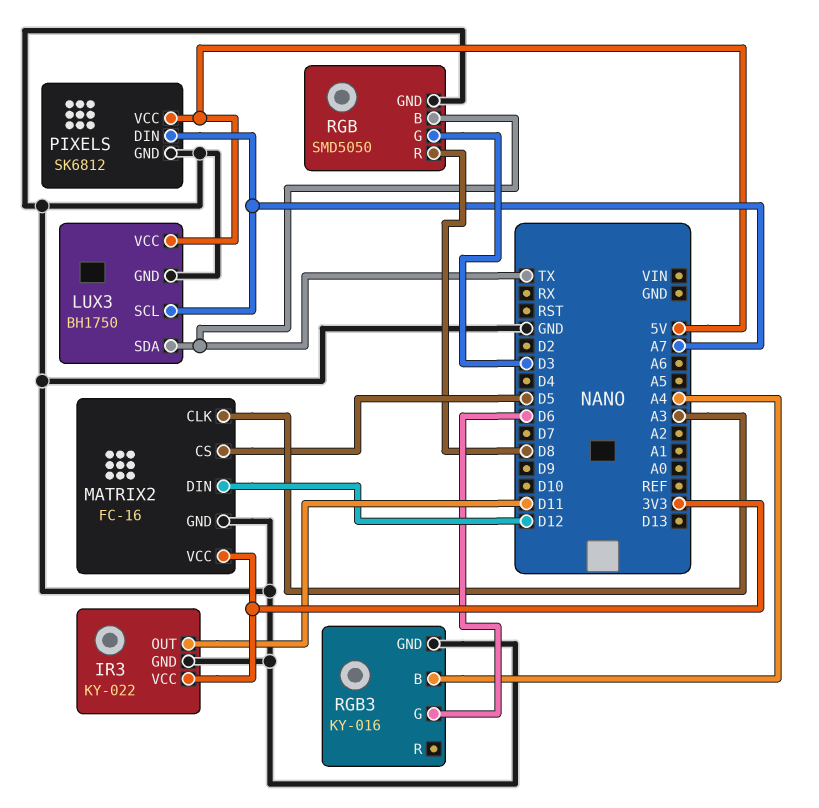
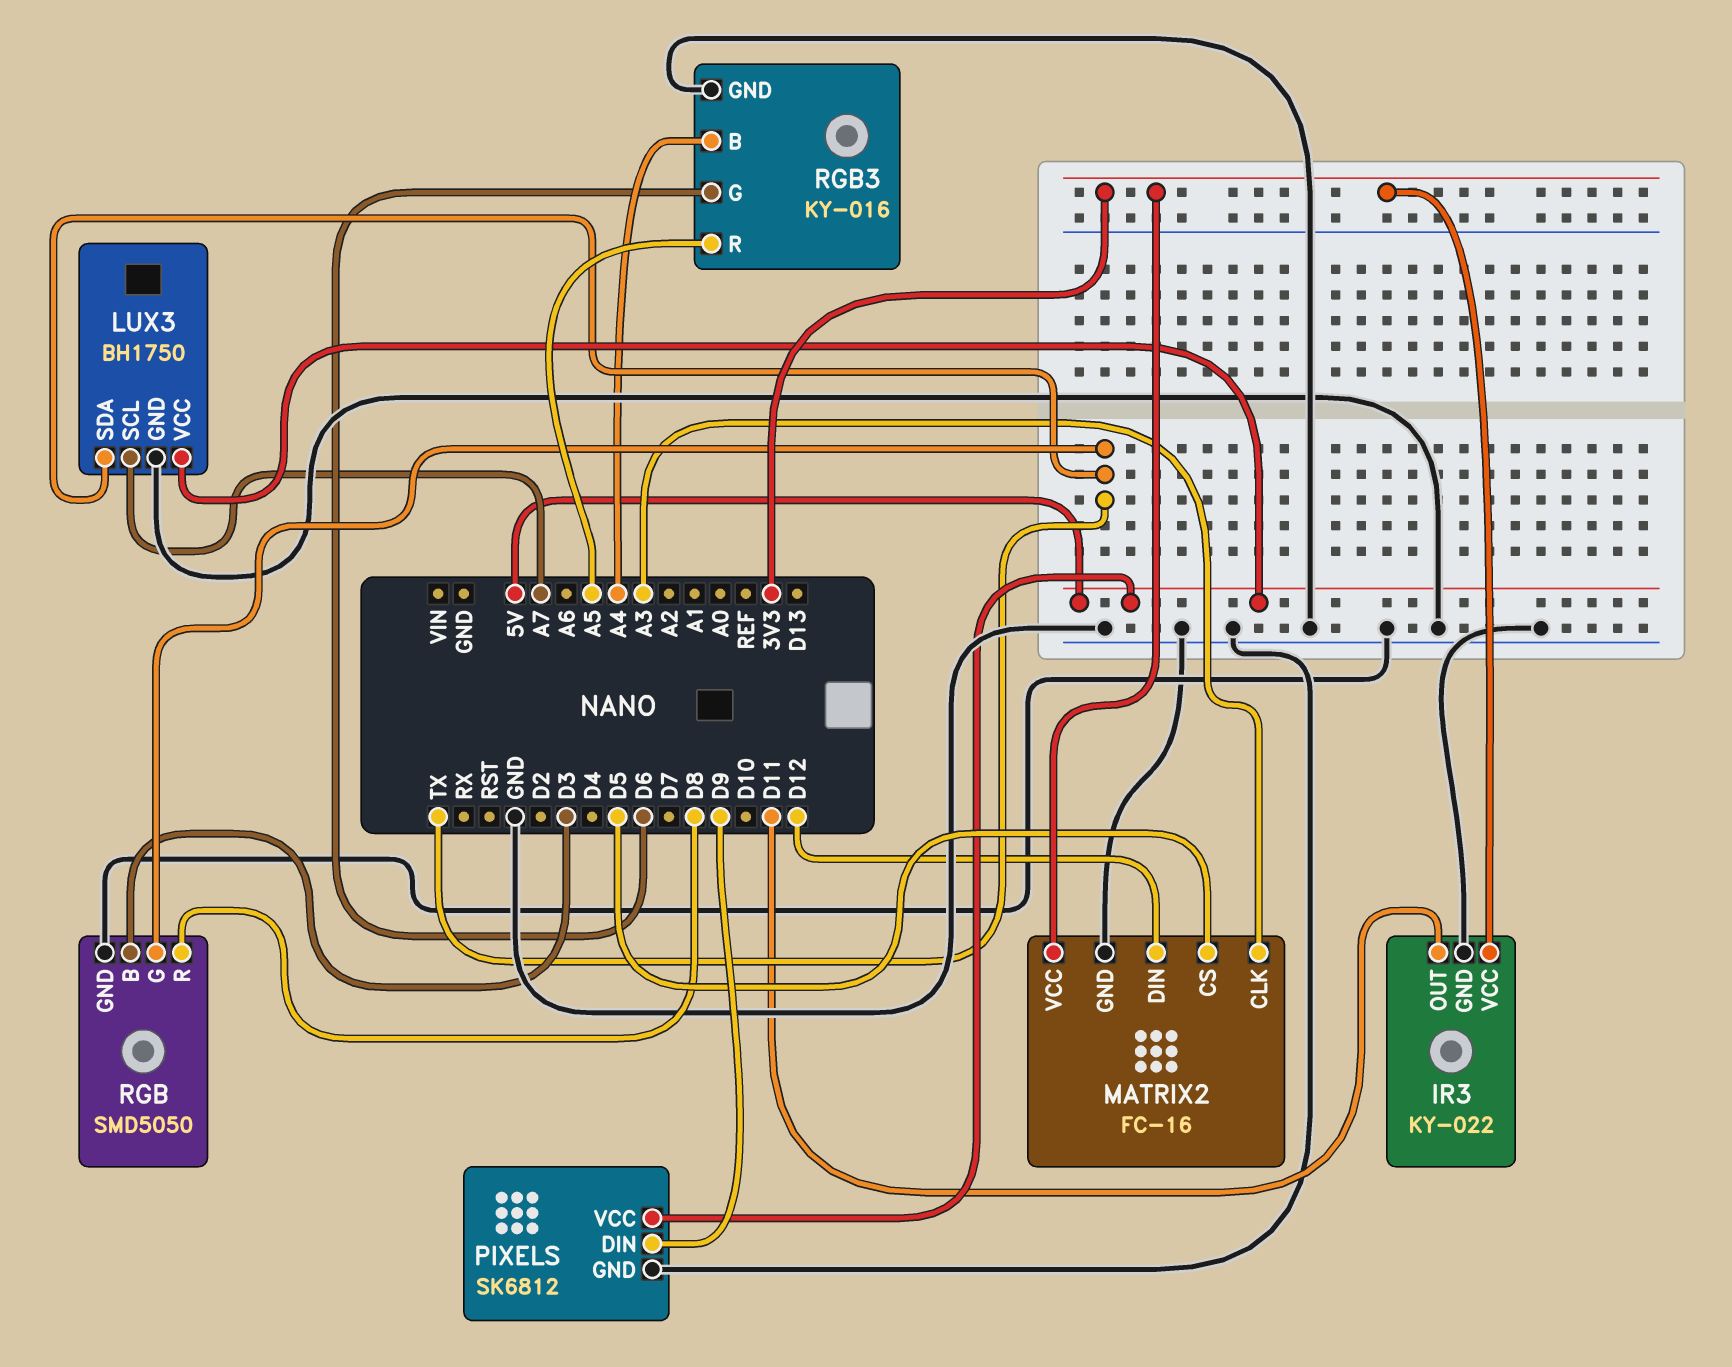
PIXELS pin DIN: A7 -> D9
RGB pin B: TX -> D3
RGB pin G: D3 -> TX
RGB3 pin R: none -> A5

